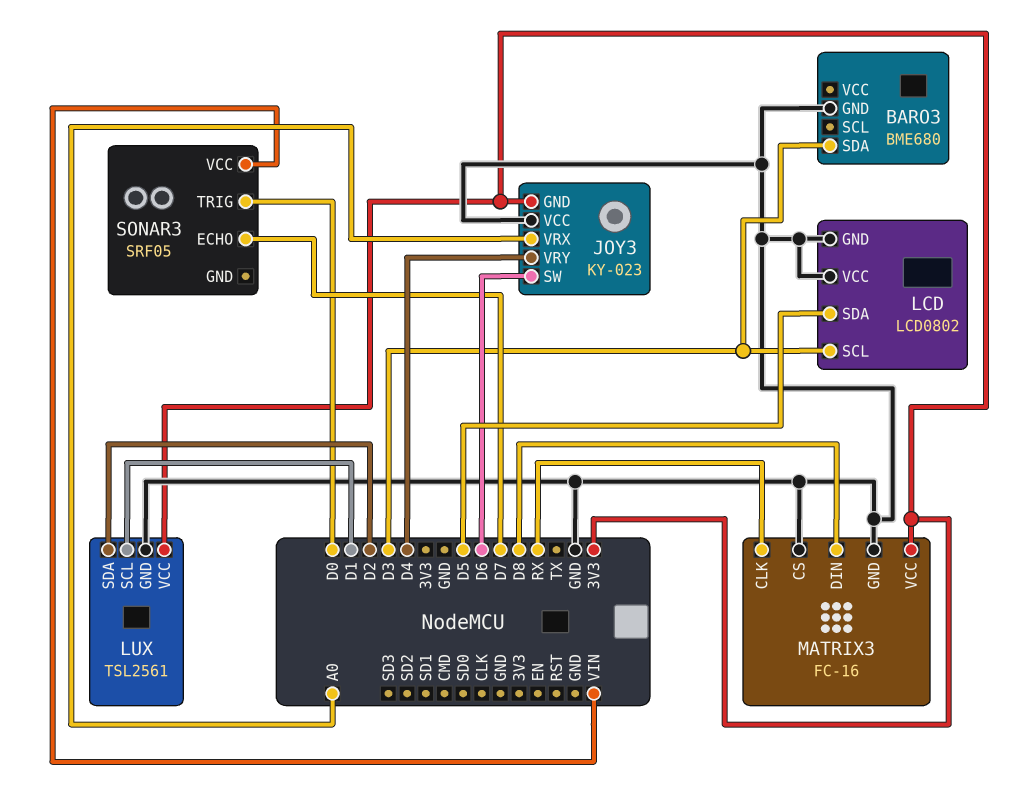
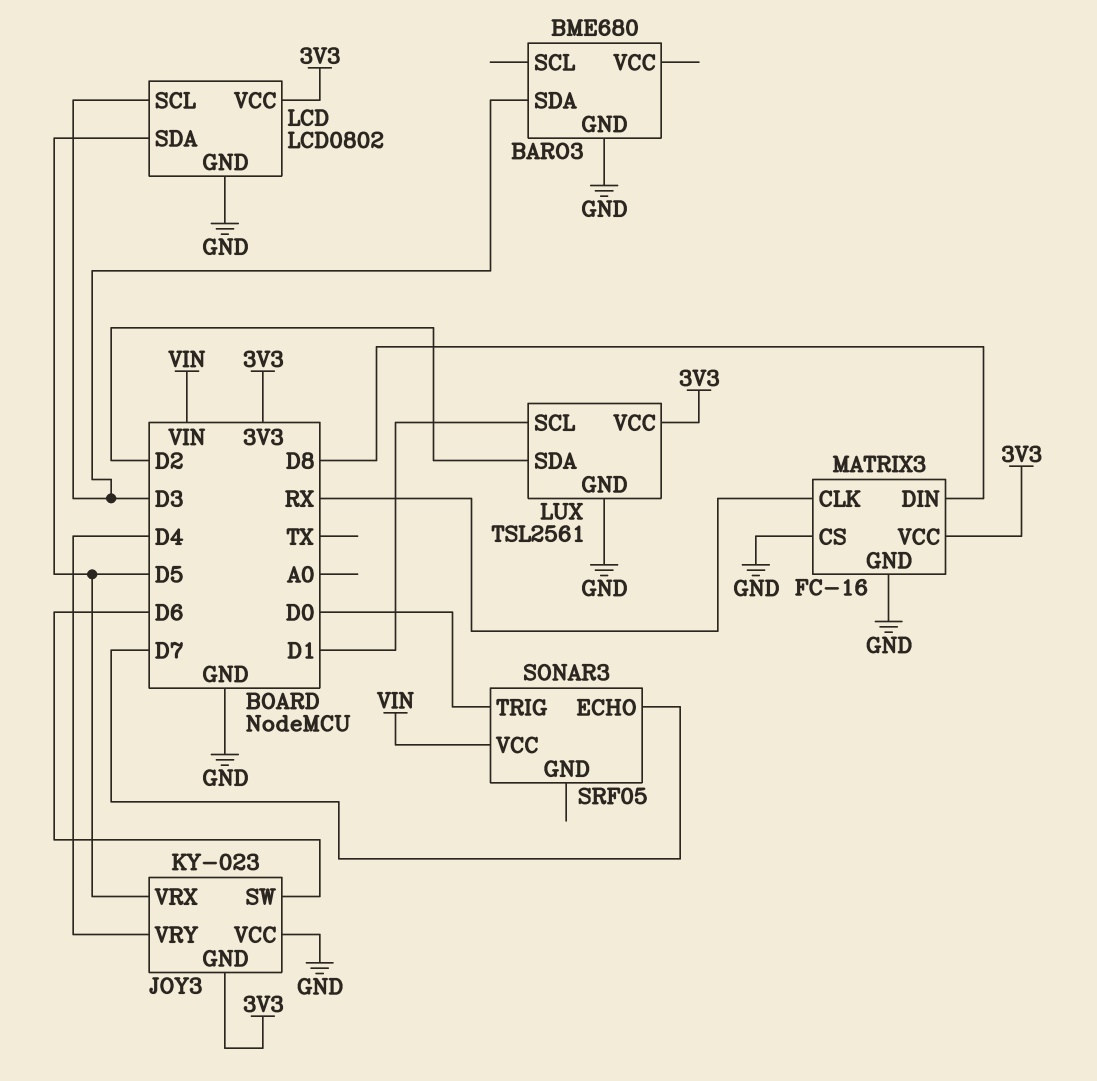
JOY3 pin VRX: A0 -> D5
LCD pin VCC: GND -> 3V3

